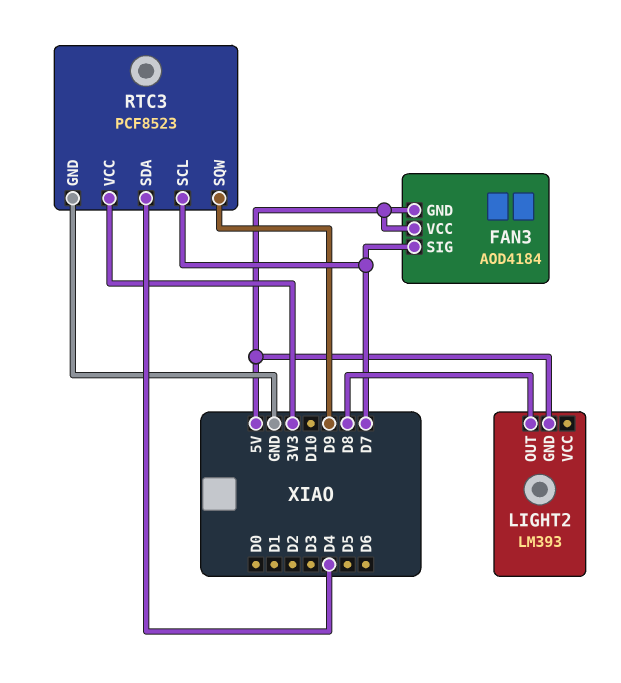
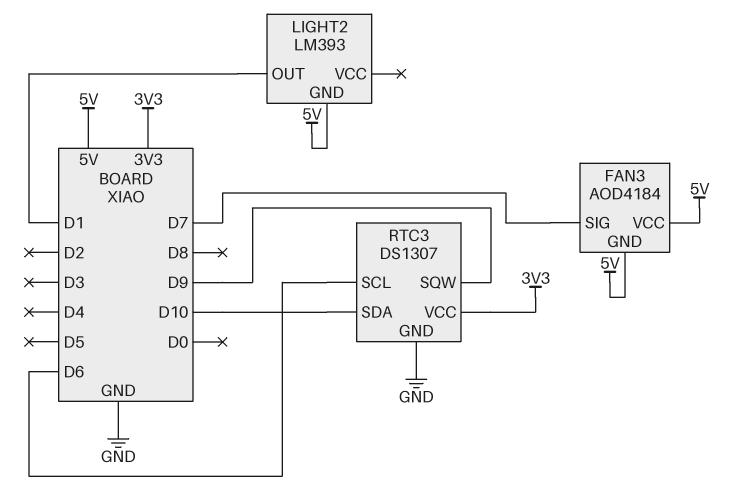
LIGHT2 pin OUT: D8 -> D1
RTC3: PCF8523 -> DS1307
RTC3 pin SCL: D7 -> D6
RTC3 pin SDA: D4 -> D10

